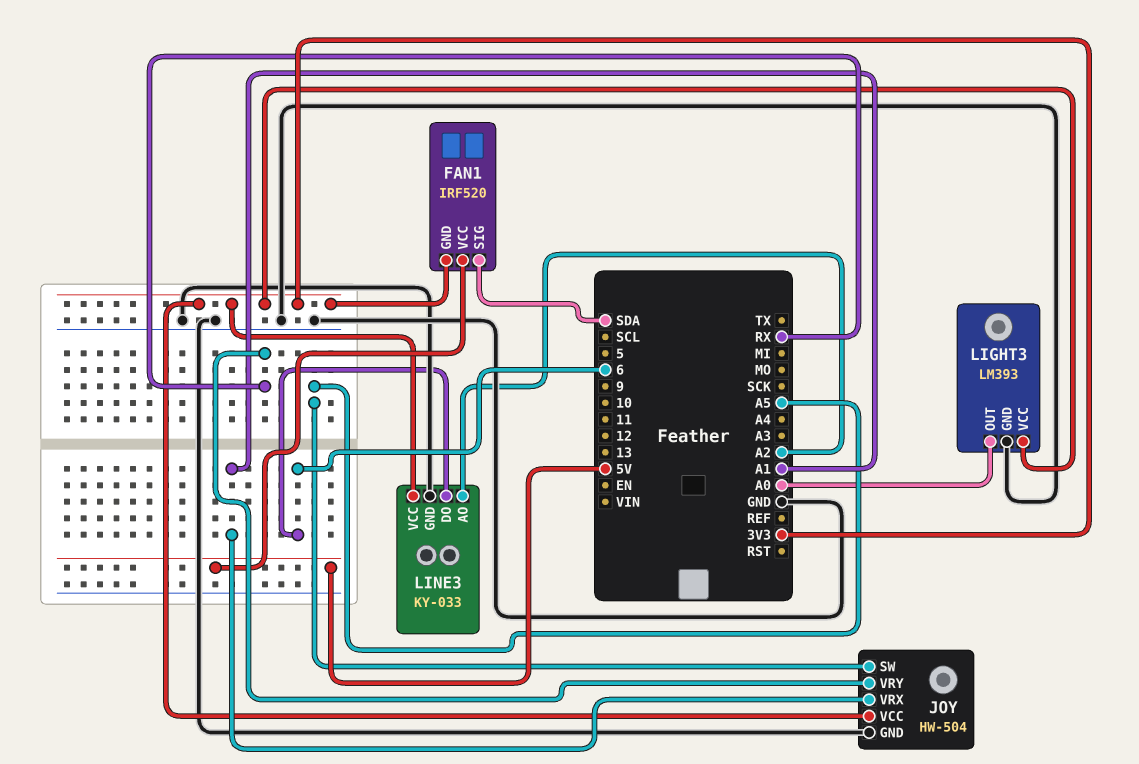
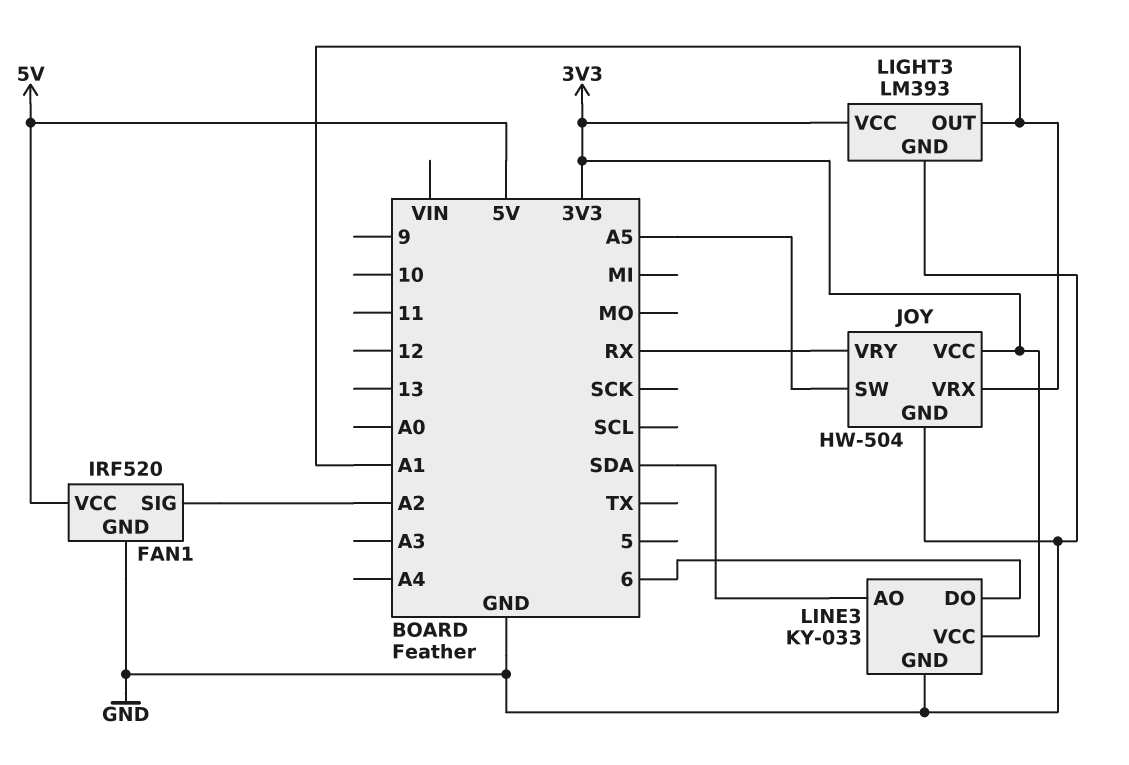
FAN1 pin GND: 3V3 -> GND
FAN1 pin SIG: SDA -> A2
LIGHT3 pin OUT: A0 -> A1
LINE3 pin AO: A2 -> SDA

